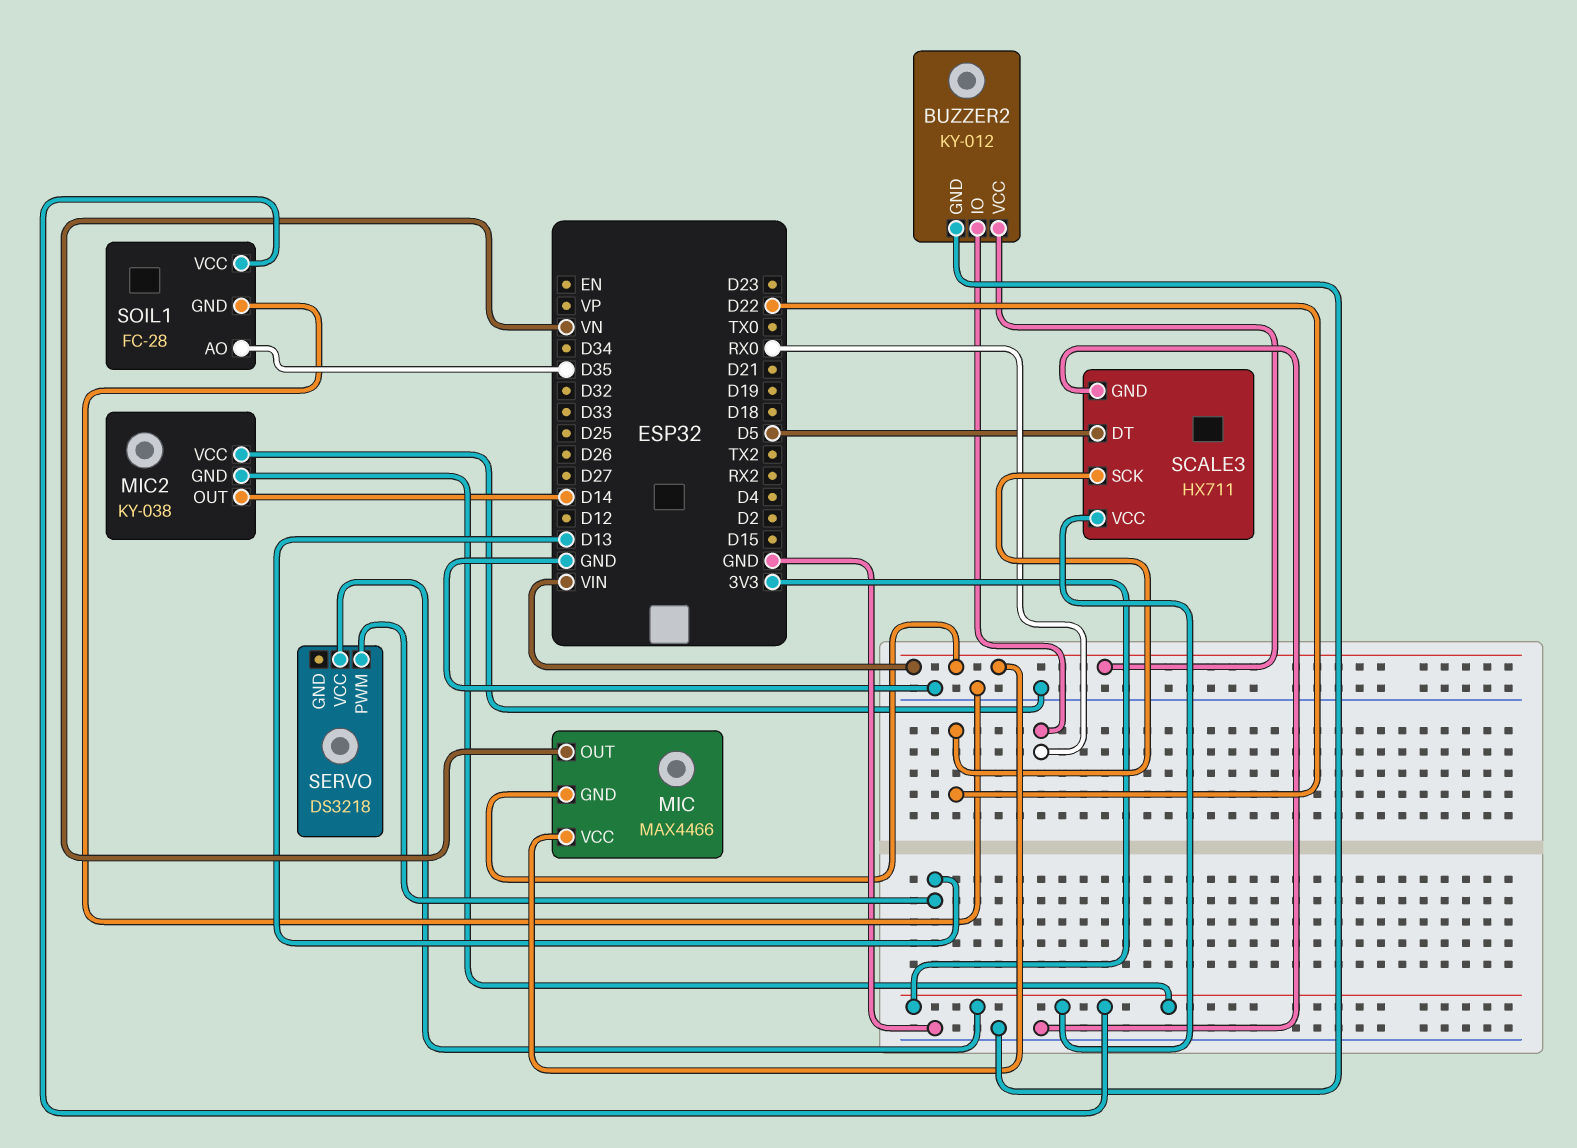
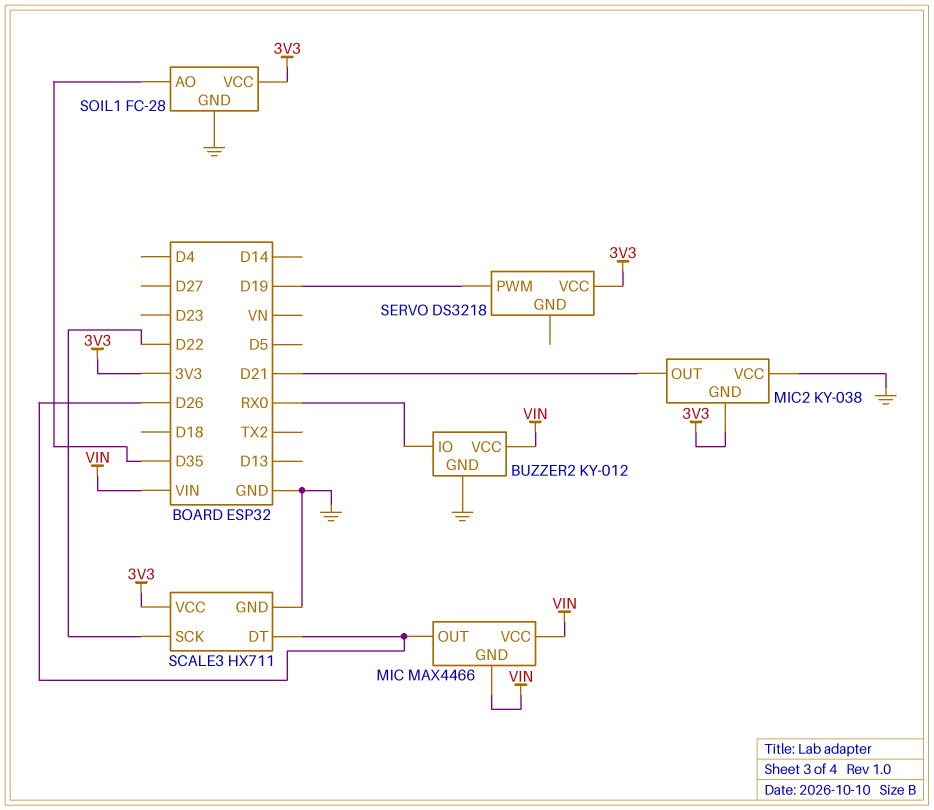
MIC pin OUT: VN -> D26
MIC2 pin OUT: D14 -> D21
SCALE3 pin DT: D5 -> D26
SERVO pin PWM: D13 -> D19

